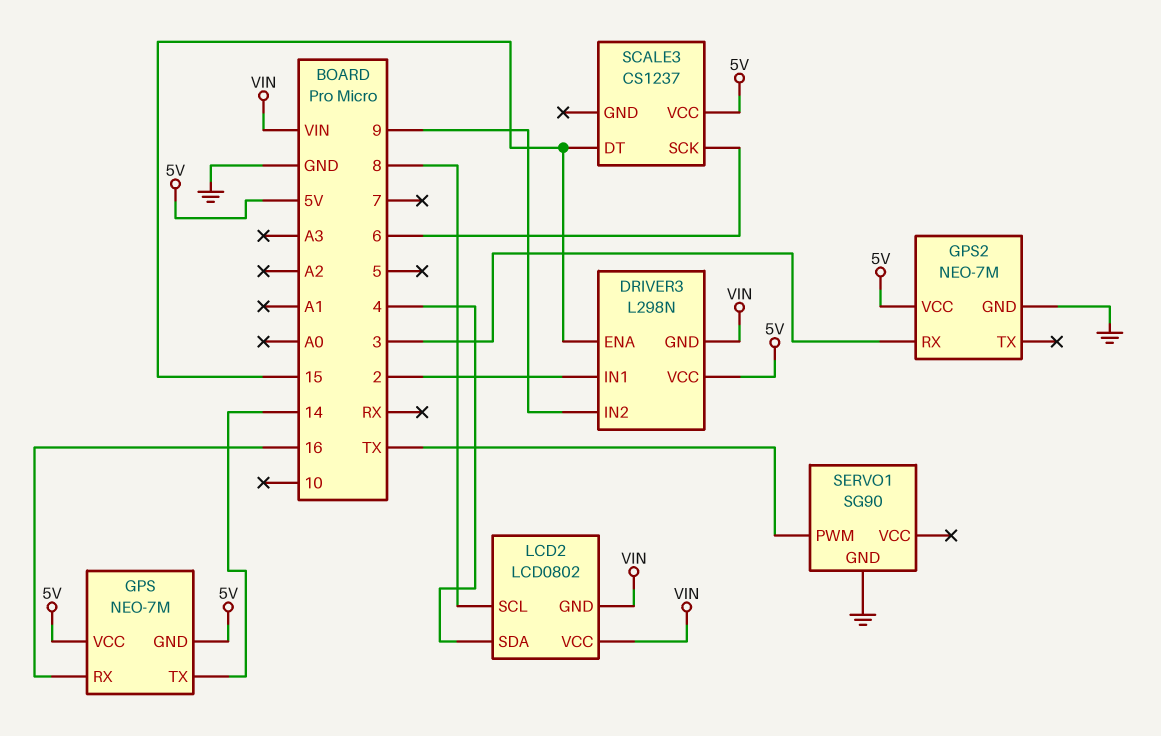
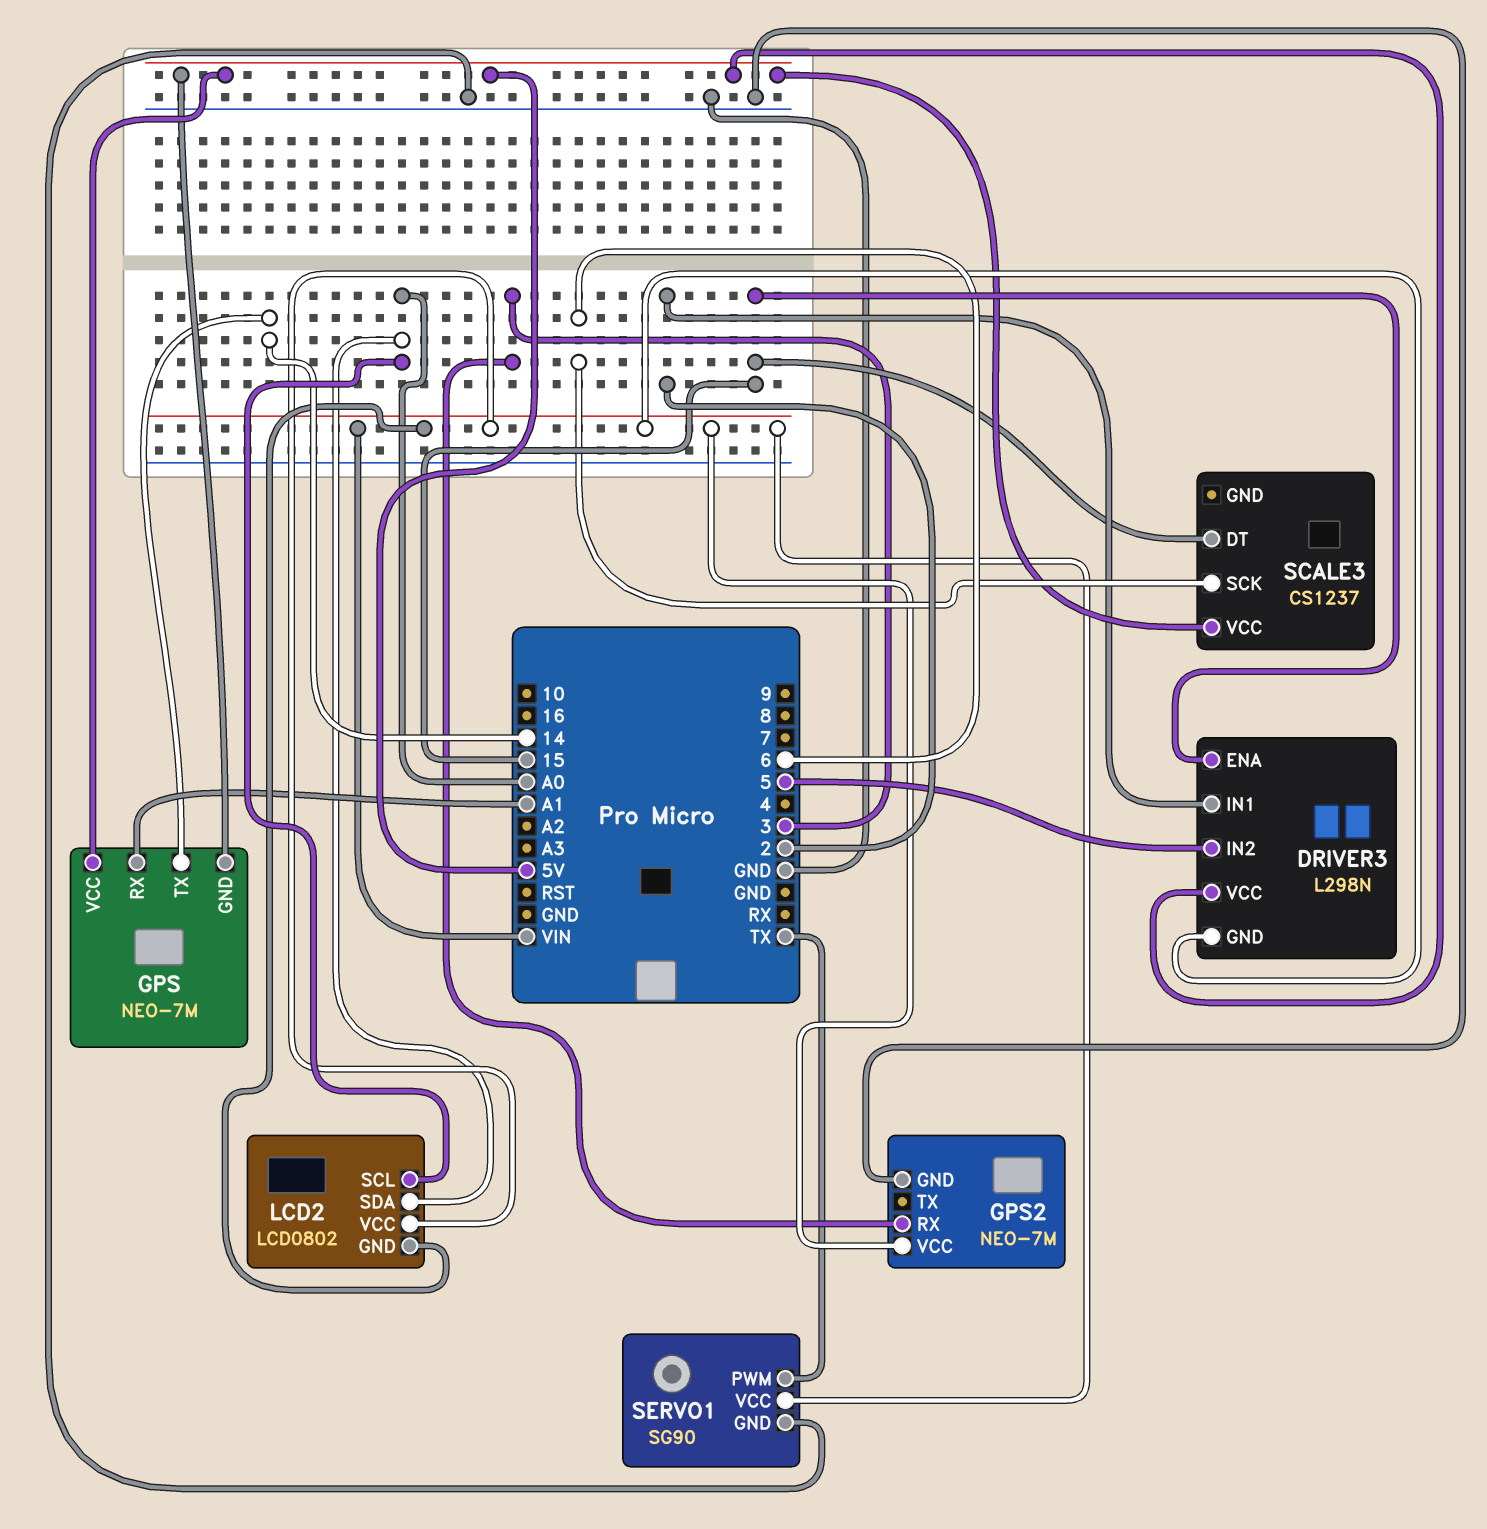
DRIVER3 pin IN2: 9 -> 5
GPS pin RX: 16 -> A1
GPS2 pin VCC: 5V -> VIN
LCD2 pin SCL: 8 -> A0
LCD2 pin SDA: 4 -> A0
SERVO1 pin VCC: none -> VIN

